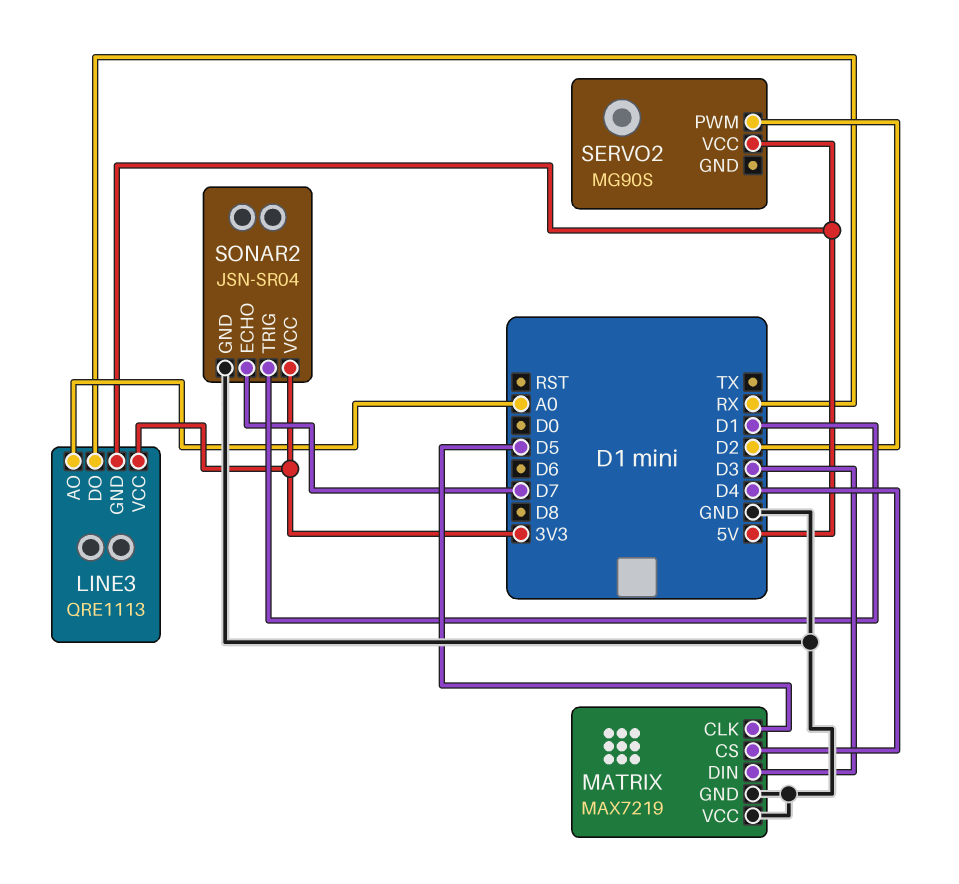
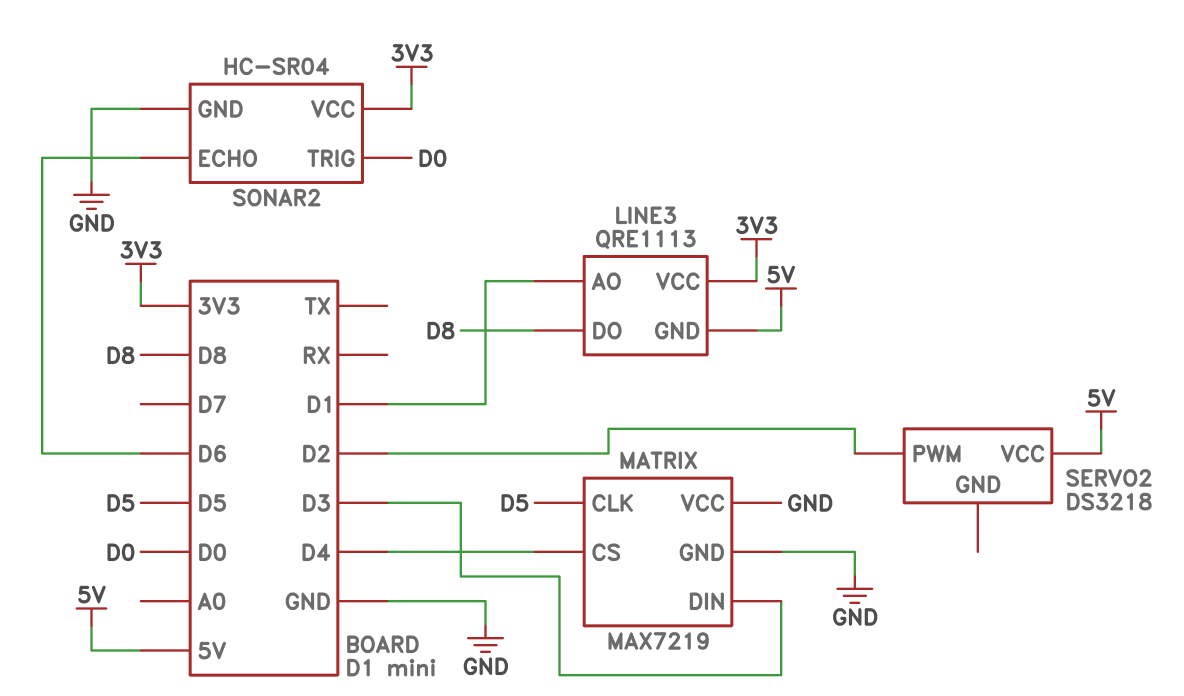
LINE3 pin AO: A0 -> D1
LINE3 pin DO: RX -> D8
SERVO2: MG90S -> DS3218
SONAR2: JSN-SR04 -> HC-SR04
SONAR2 pin ECHO: D7 -> D6
SONAR2 pin TRIG: D1 -> D0

